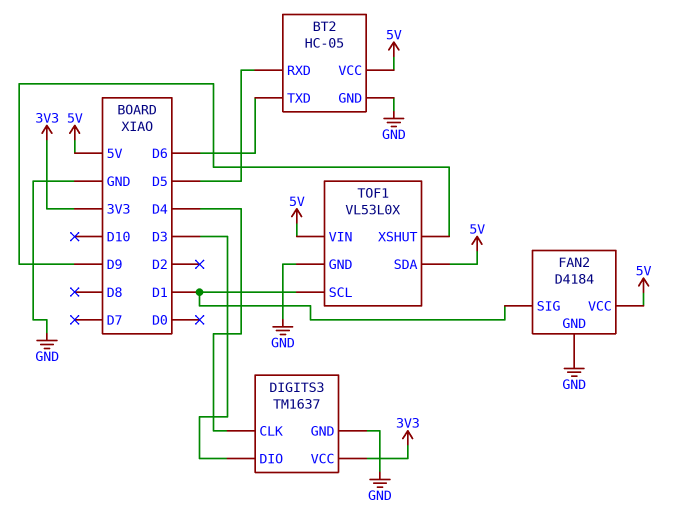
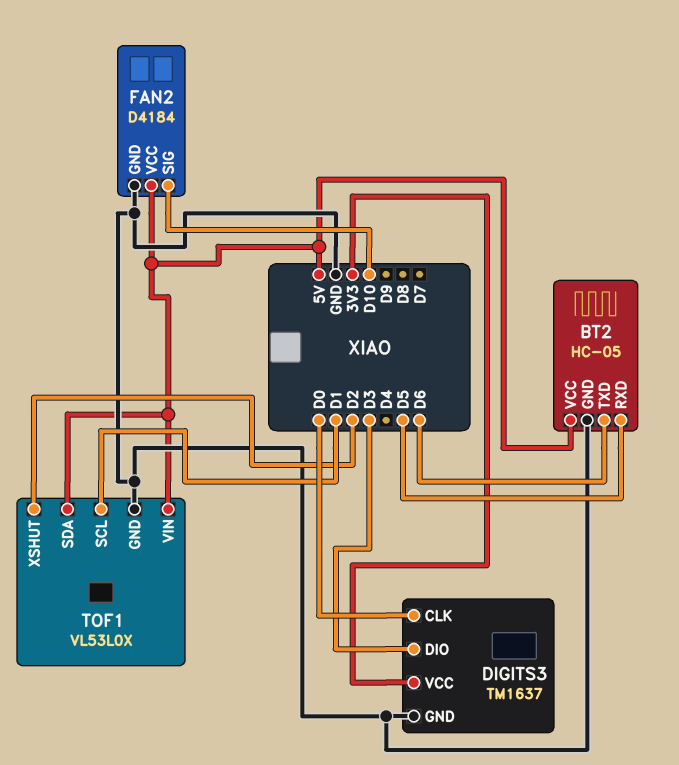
DIGITS3 pin CLK: D4 -> D0
FAN2 pin SIG: D1 -> D10
TOF1 pin XSHUT: D9 -> D2

